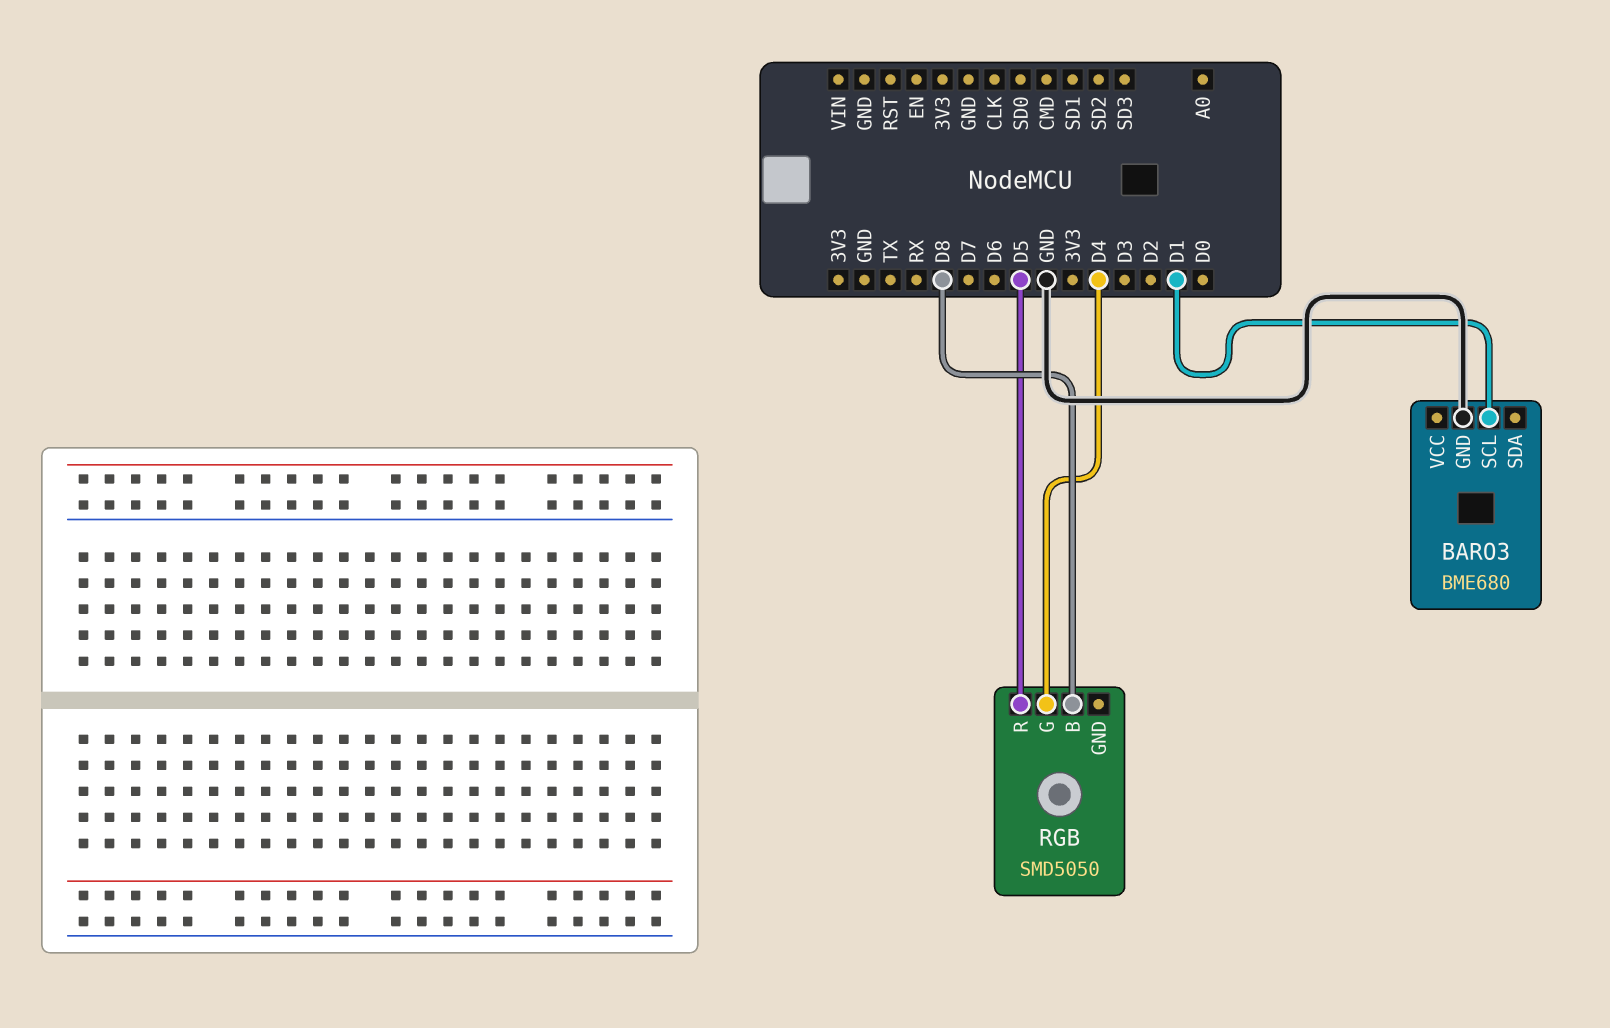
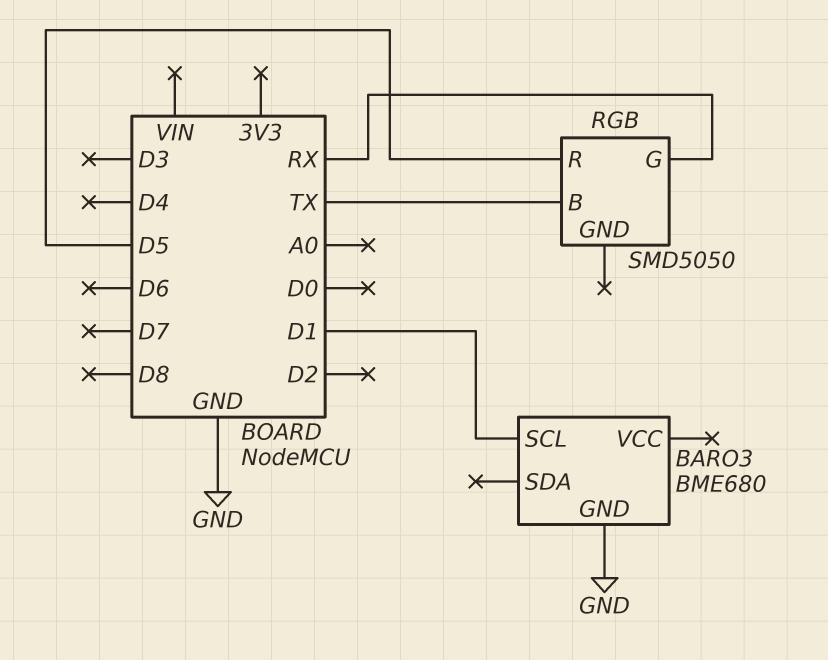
RGB pin B: D8 -> TX
RGB pin G: D4 -> RX

